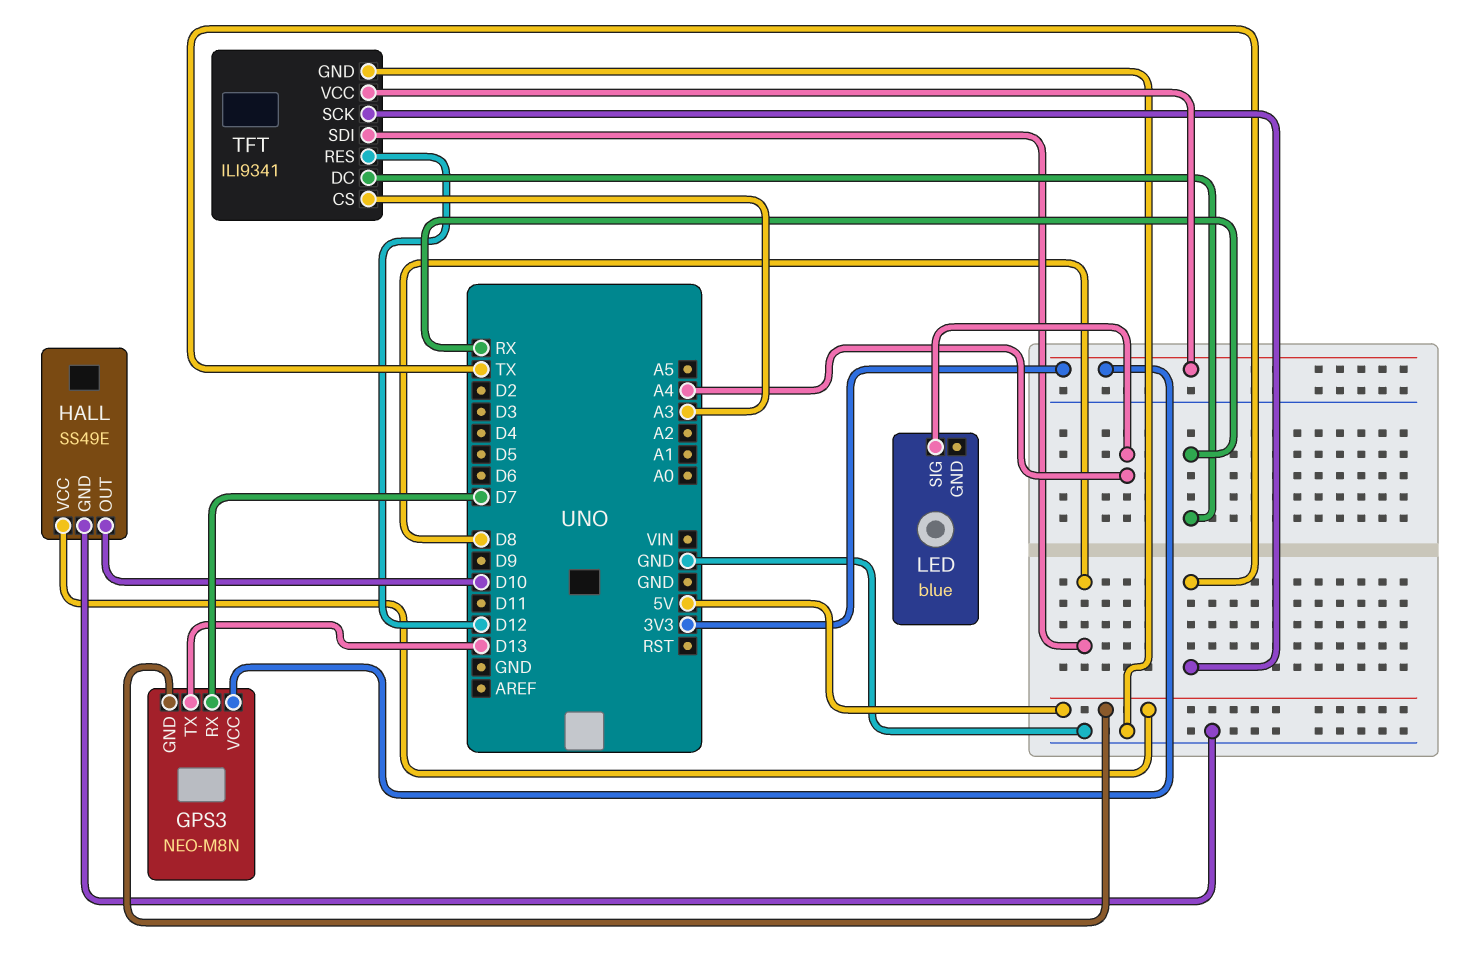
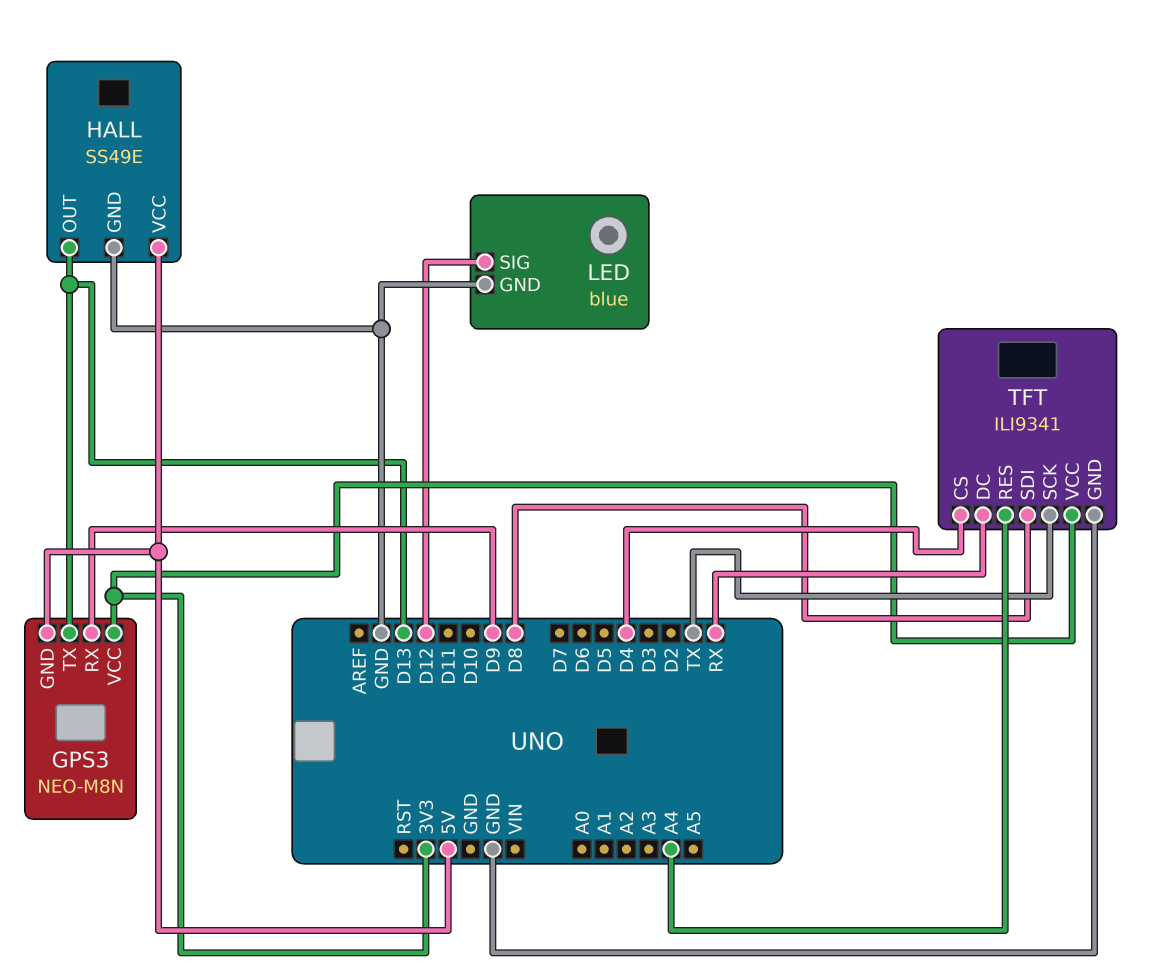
GPS3 pin RX: D7 -> D9
HALL pin OUT: D10 -> D13
LED pin GND: none -> GND
LED pin SIG: A4 -> D12
TFT pin CS: A3 -> D4
TFT pin RES: D12 -> A4

